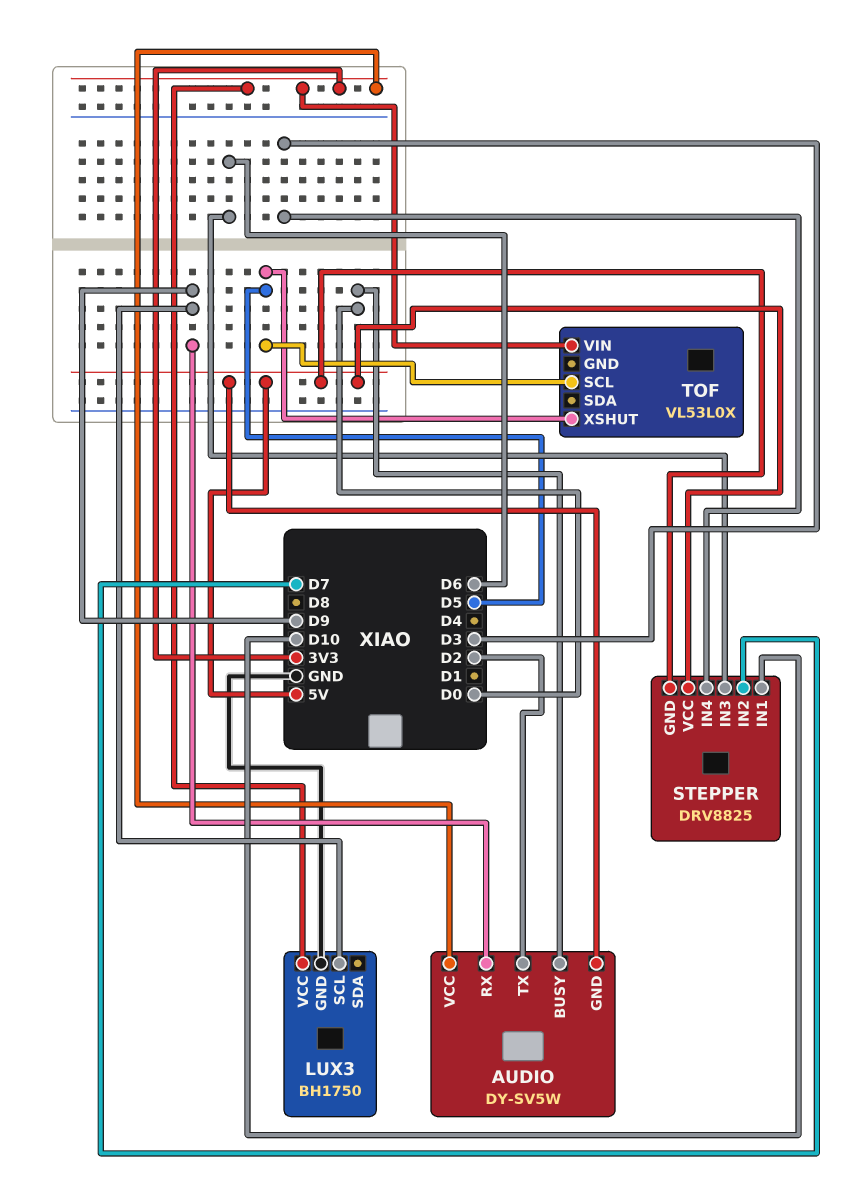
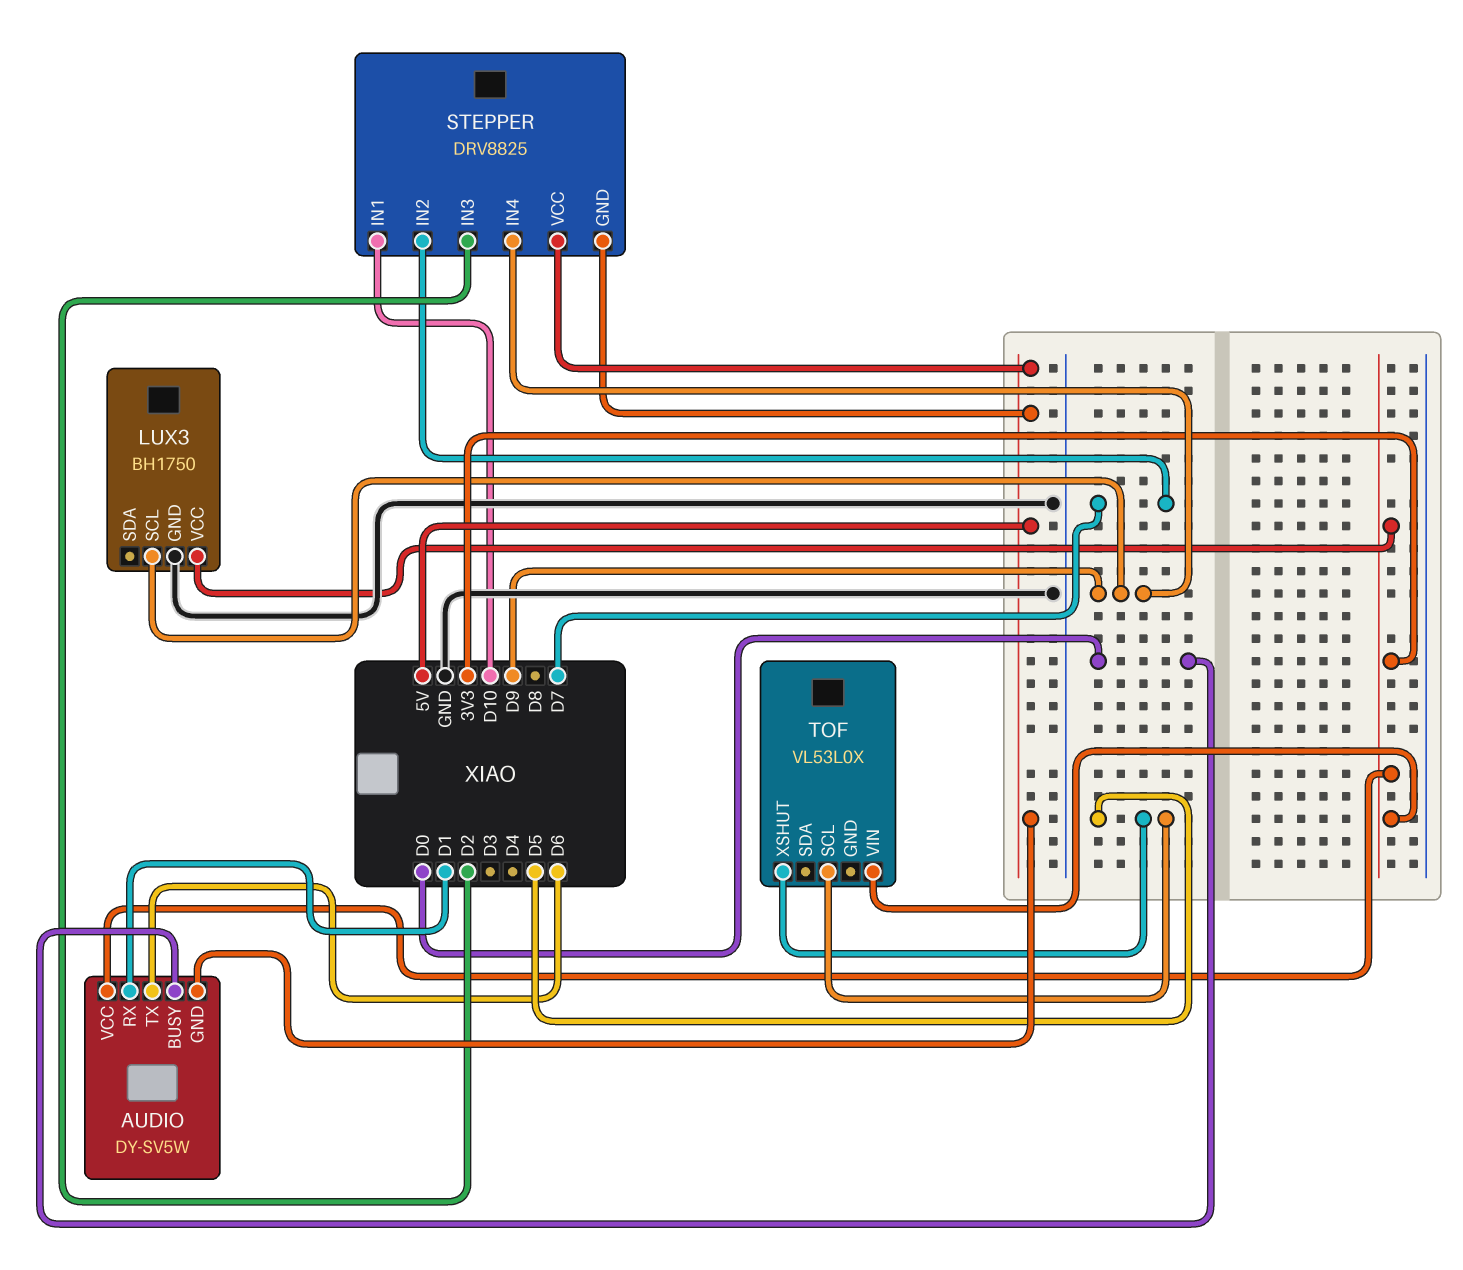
AUDIO pin RX: D9 -> D1
AUDIO pin TX: D2 -> D6
STEPPER pin IN3: D6 -> D2
STEPPER pin IN4: D3 -> D9

